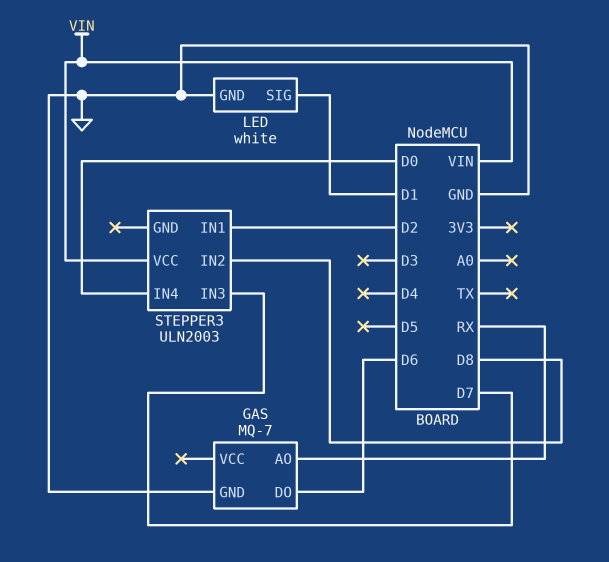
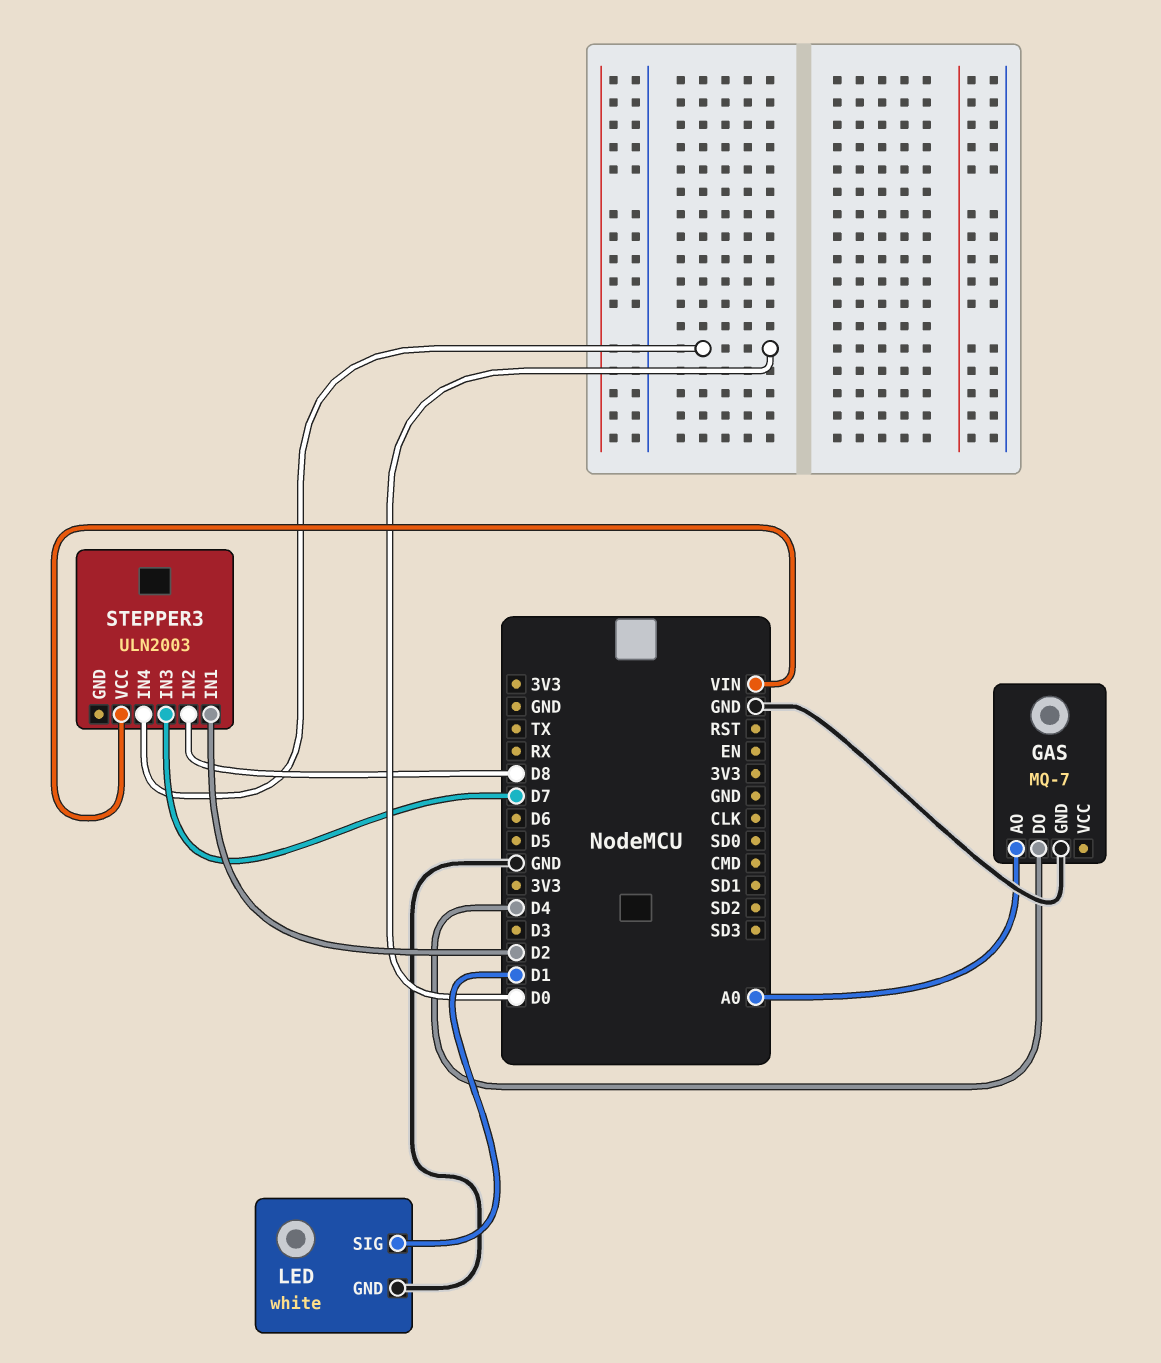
GAS pin AO: RX -> A0
GAS pin DO: D6 -> D4

